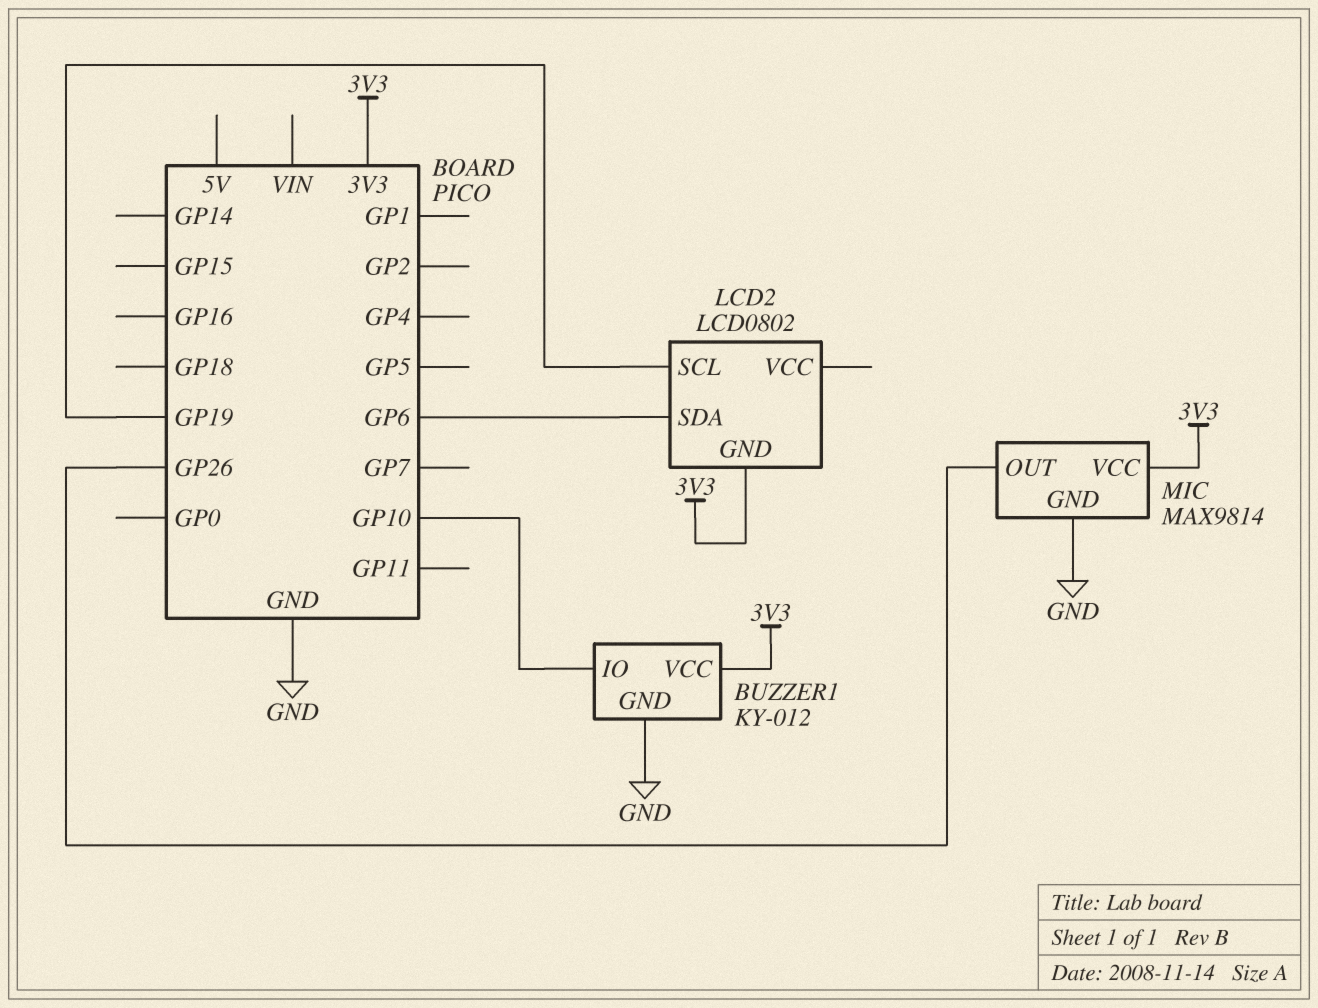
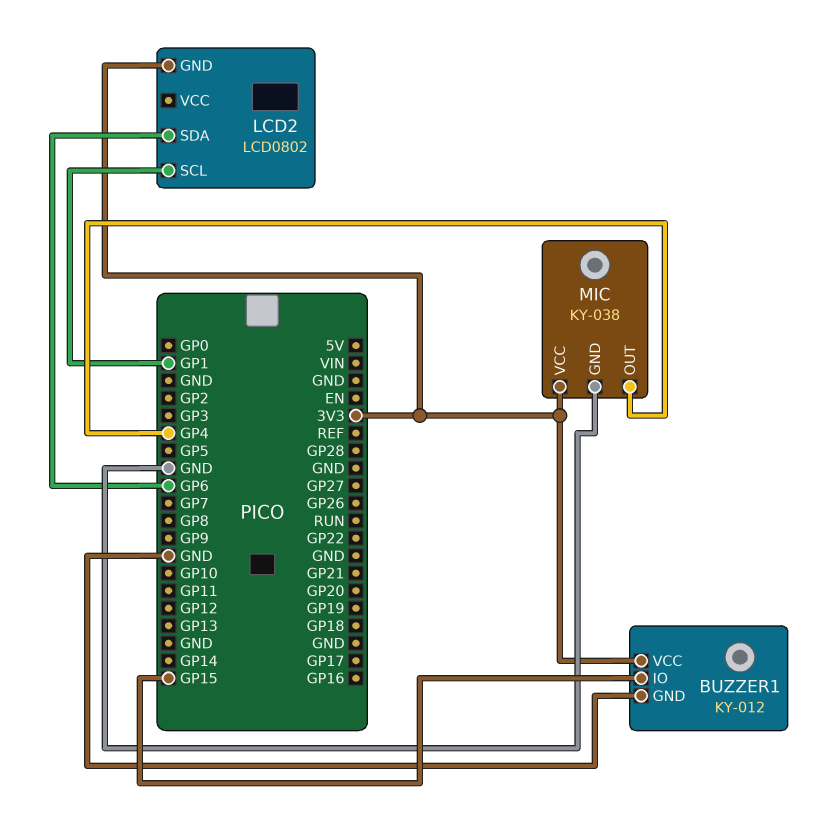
BUZZER1 pin IO: GP10 -> GP15
LCD2 pin SCL: GP19 -> GP1
MIC: MAX9814 -> KY-038
MIC pin OUT: GP26 -> GP4

